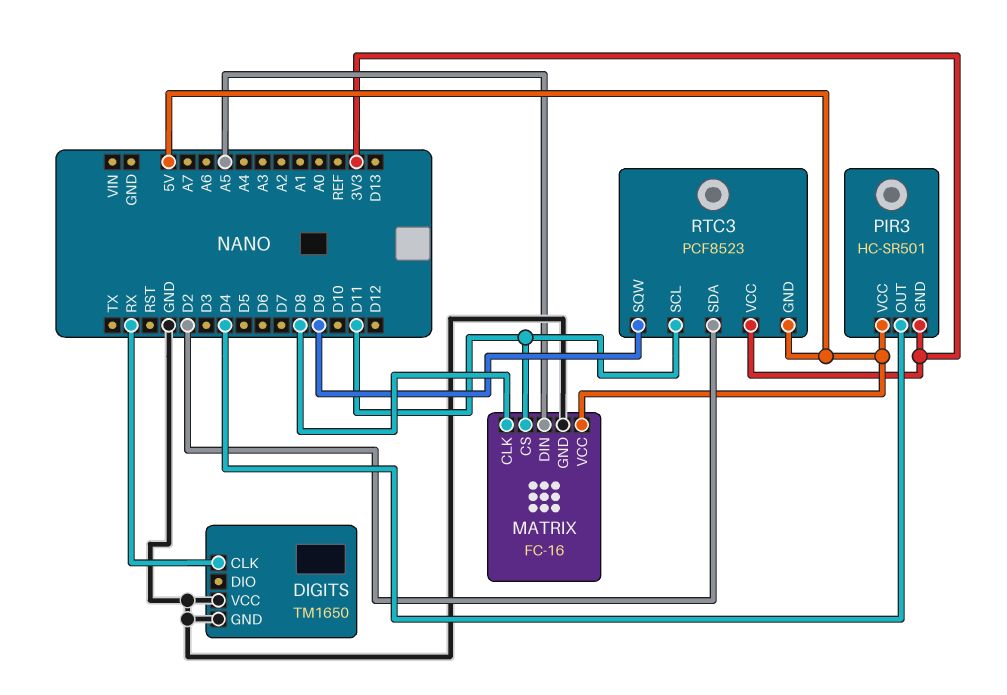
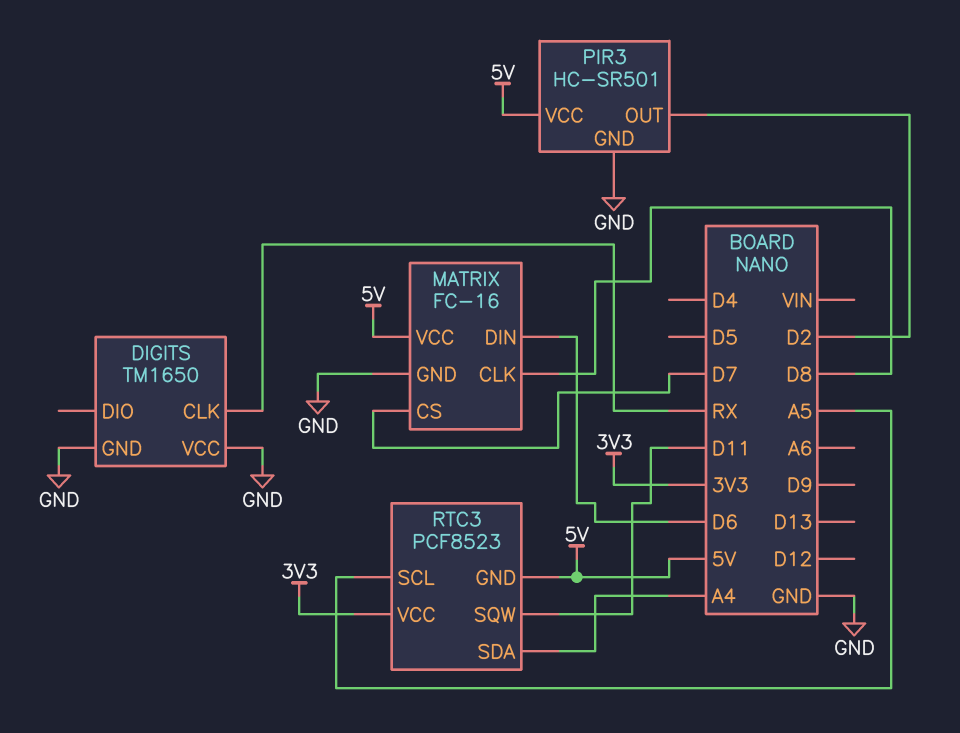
MATRIX pin CS: D11 -> D7
MATRIX pin DIN: A5 -> D6
PIR3 pin GND: 3V3 -> GND
PIR3 pin OUT: D4 -> D2
RTC3 pin SCL: D11 -> A5
RTC3 pin SDA: D2 -> A4
RTC3 pin SQW: D9 -> D11

